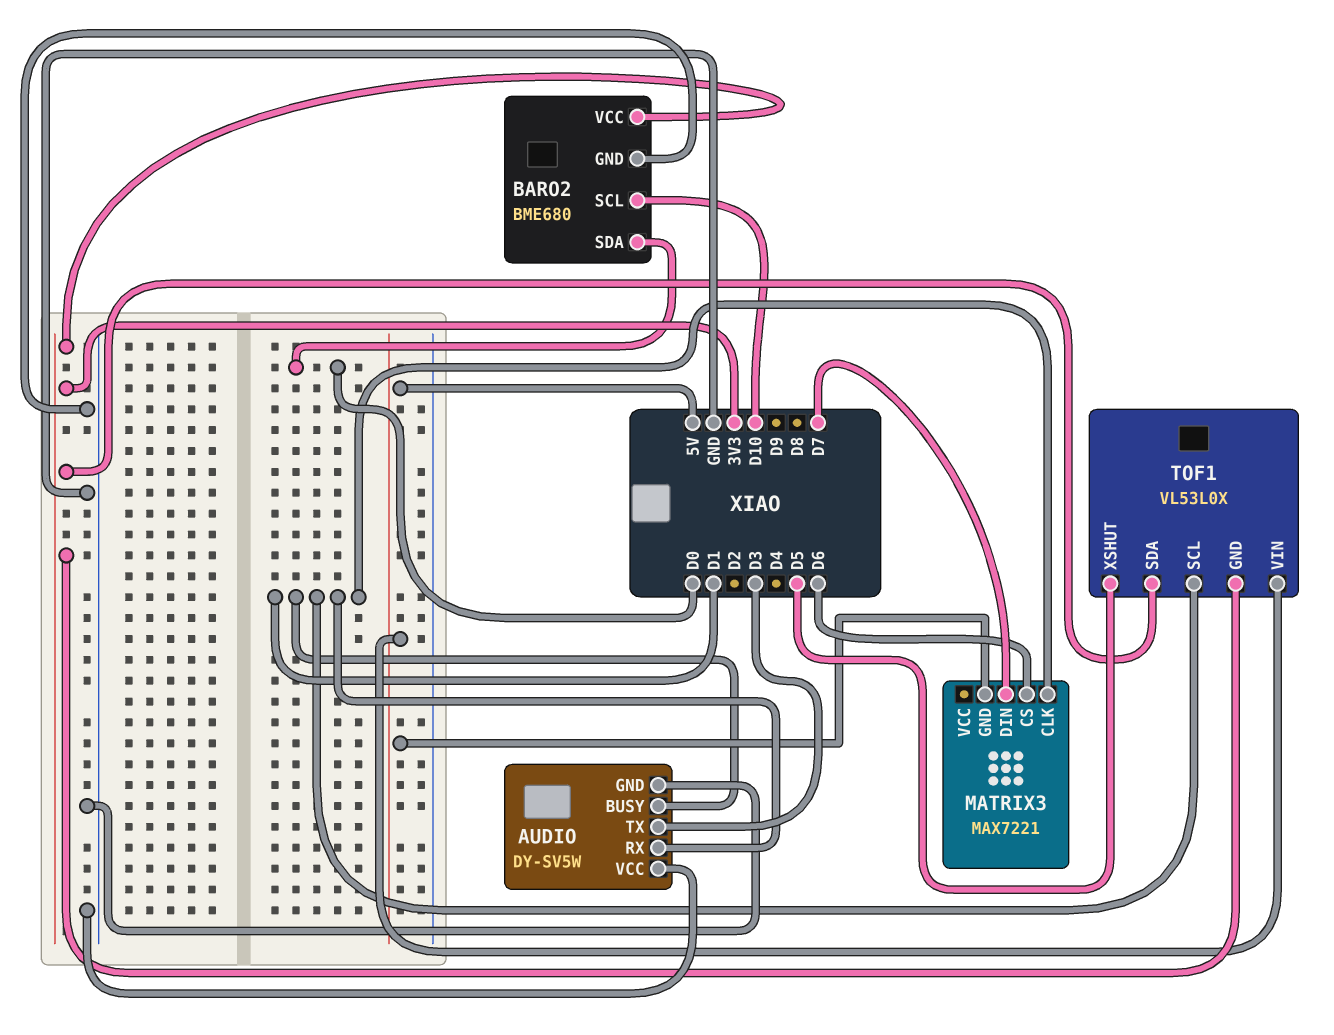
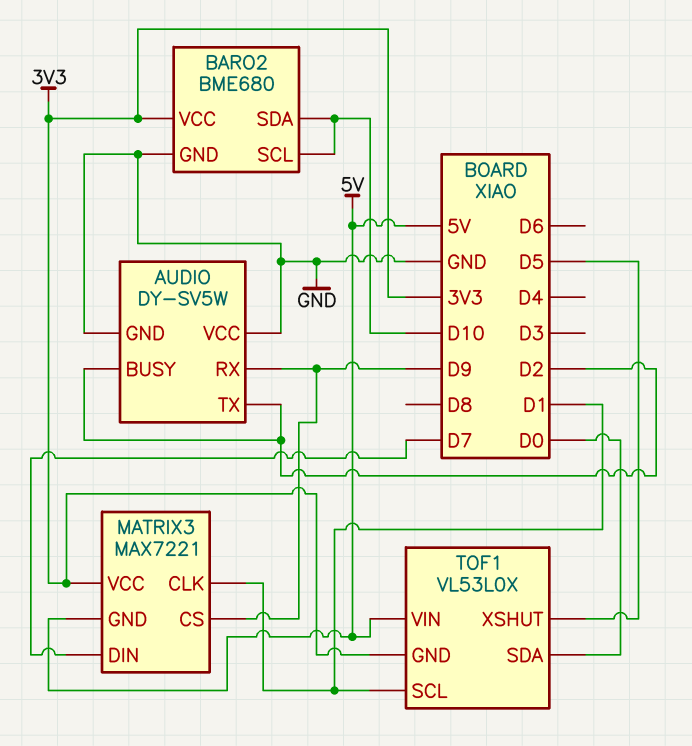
AUDIO pin BUSY: D1 -> D2
AUDIO pin RX: D1 -> D9
AUDIO pin TX: D3 -> D2
BARO2 pin SDA: D0 -> D10
MATRIX3 pin CS: D6 -> D9
MATRIX3 pin VCC: none -> 3V3
TOF1 pin SDA: 3V3 -> D0

